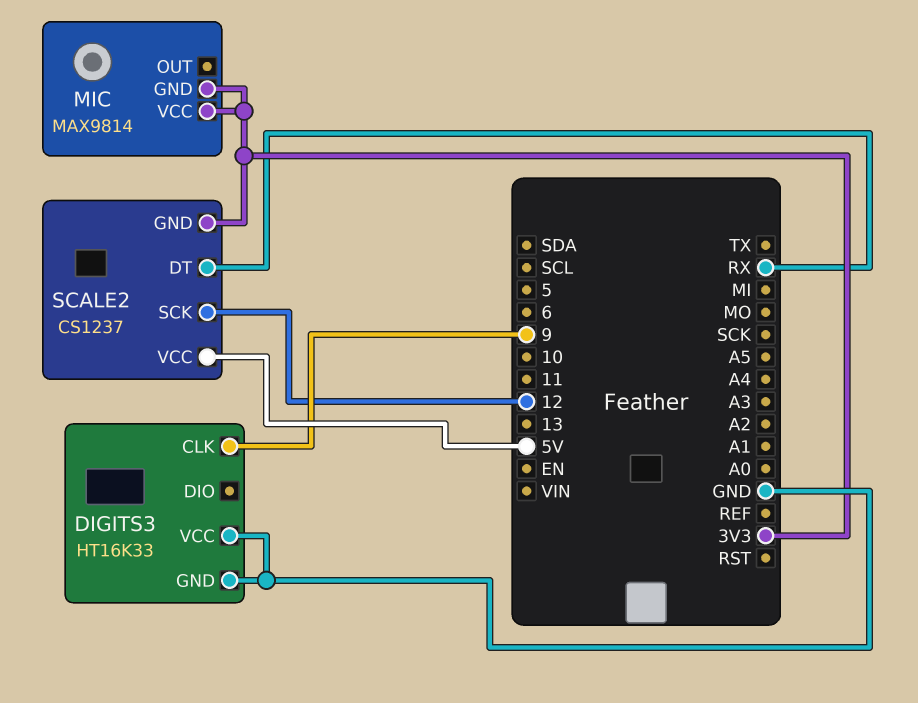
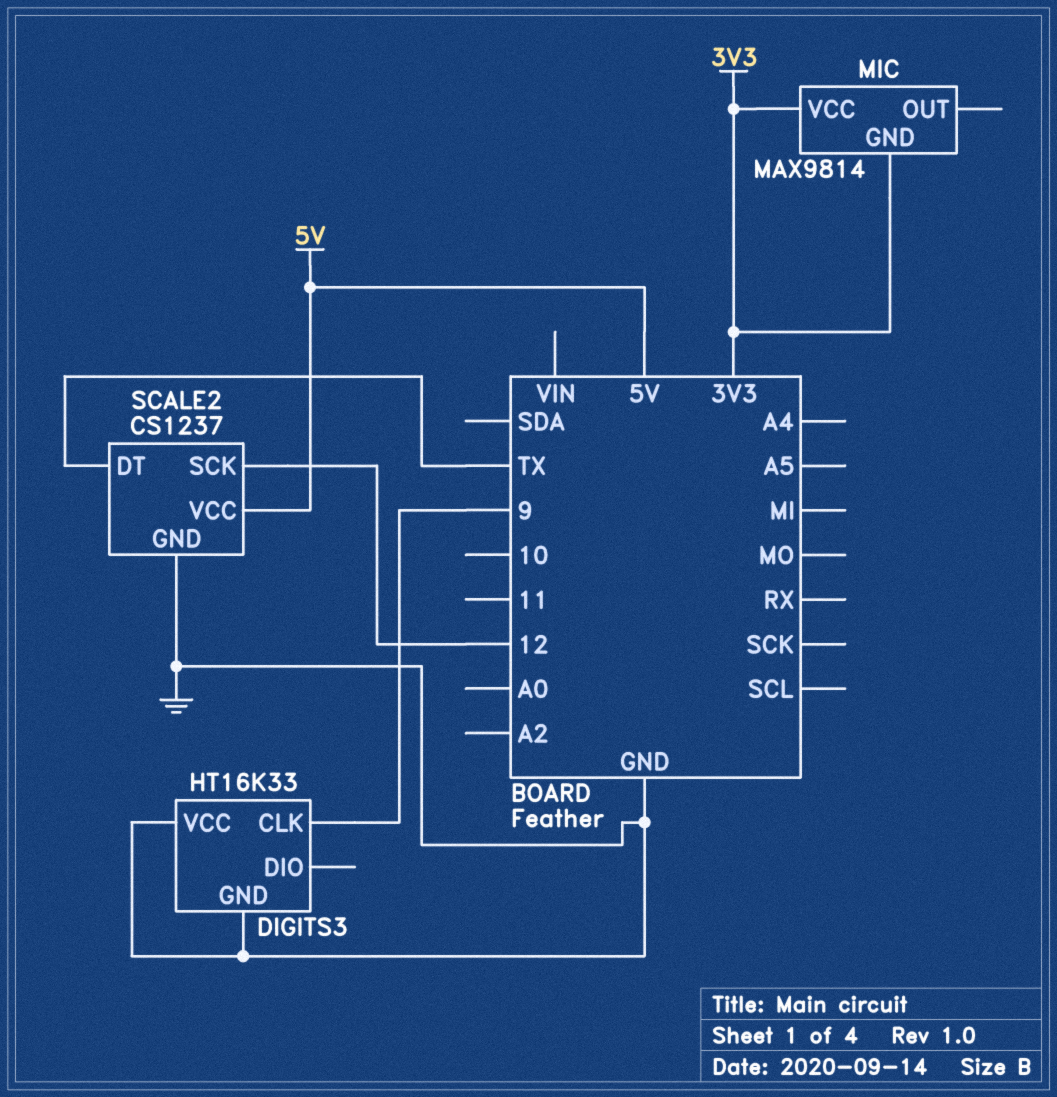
SCALE2 pin DT: RX -> TX
SCALE2 pin GND: 3V3 -> GND

